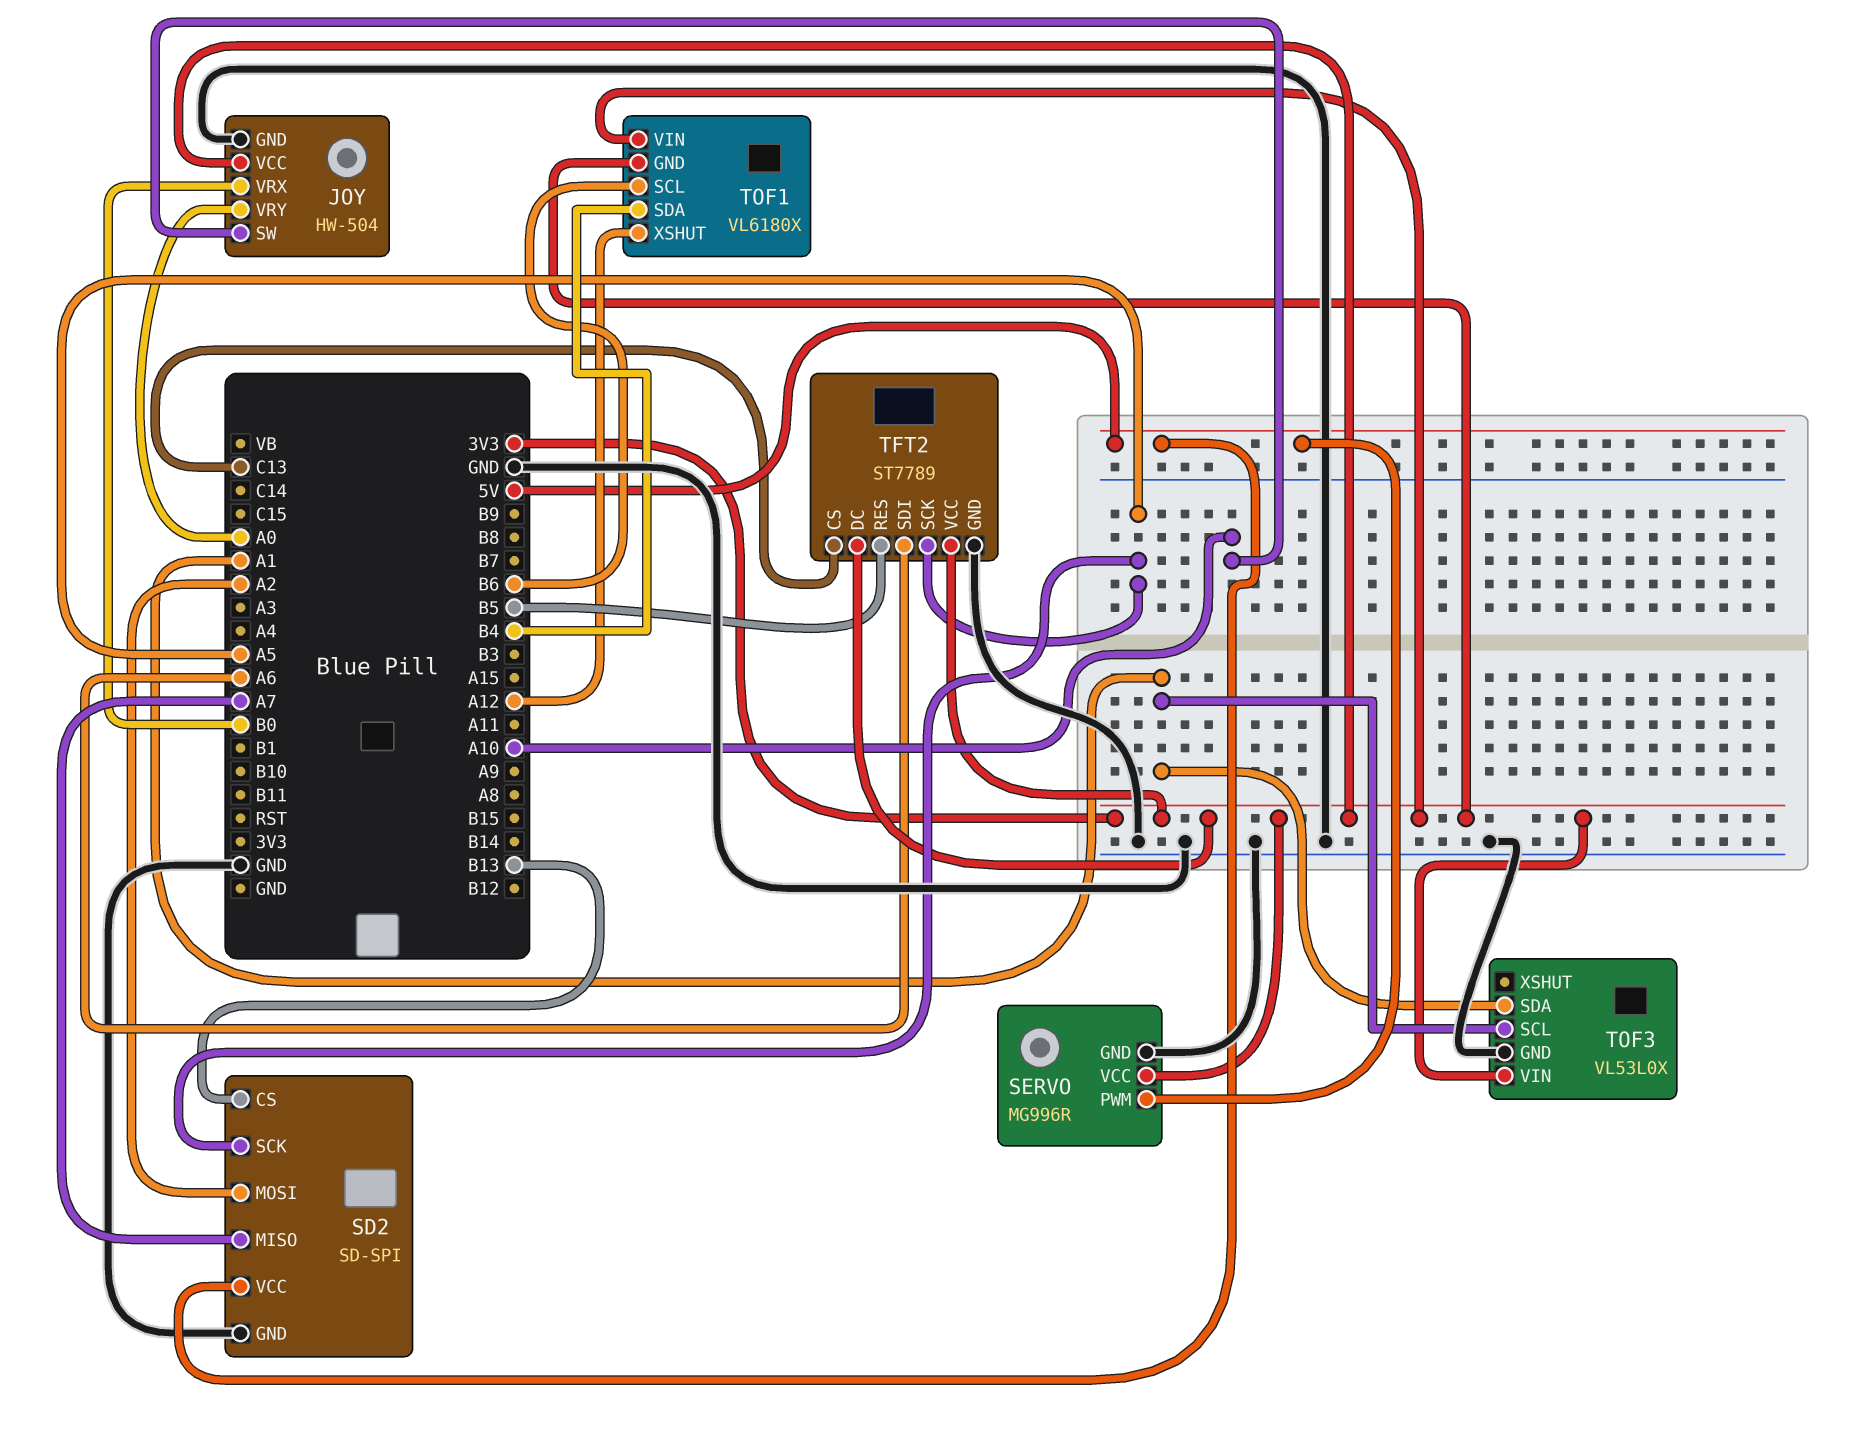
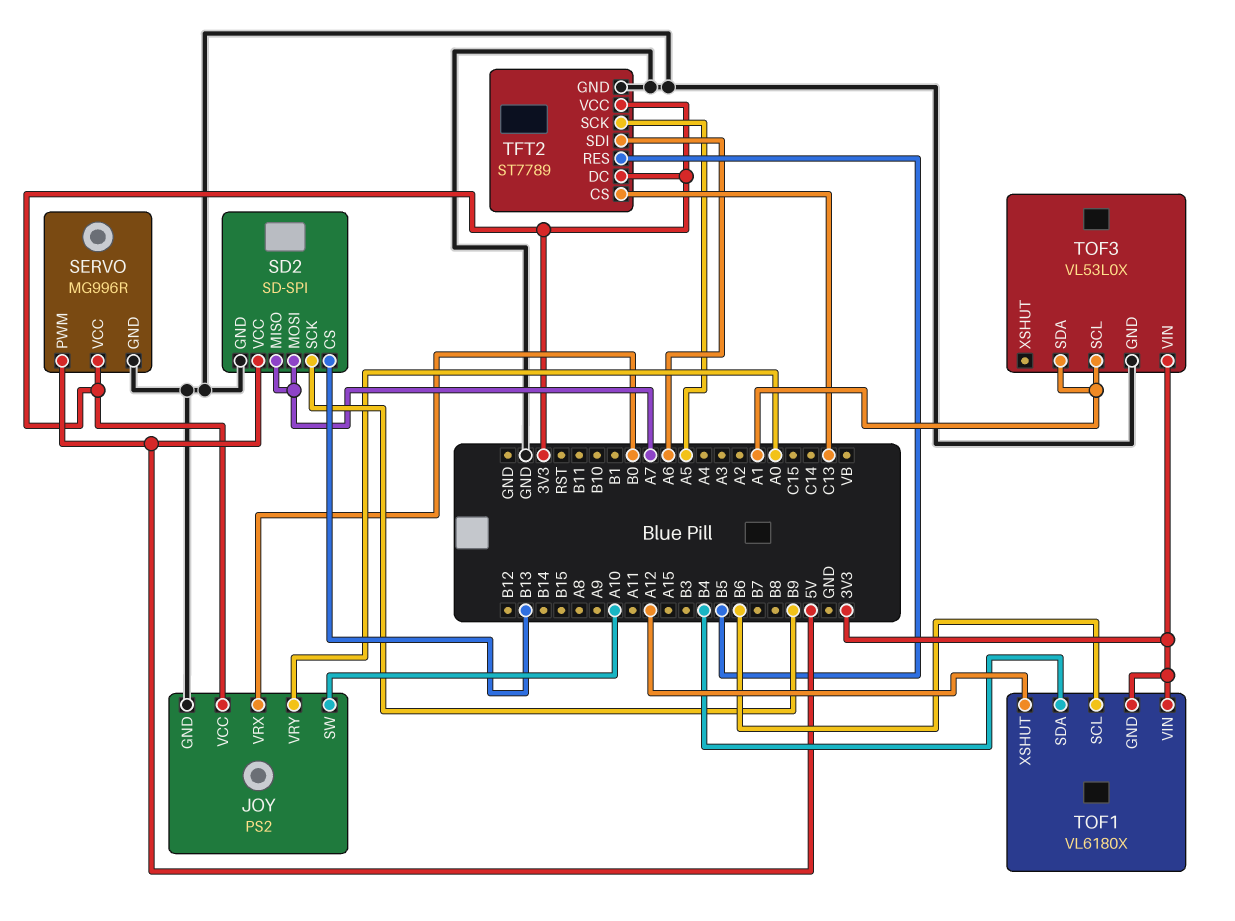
JOY: HW-504 -> PS2
SD2 pin MOSI: A2 -> A7
SD2 pin SCK: A5 -> B9

